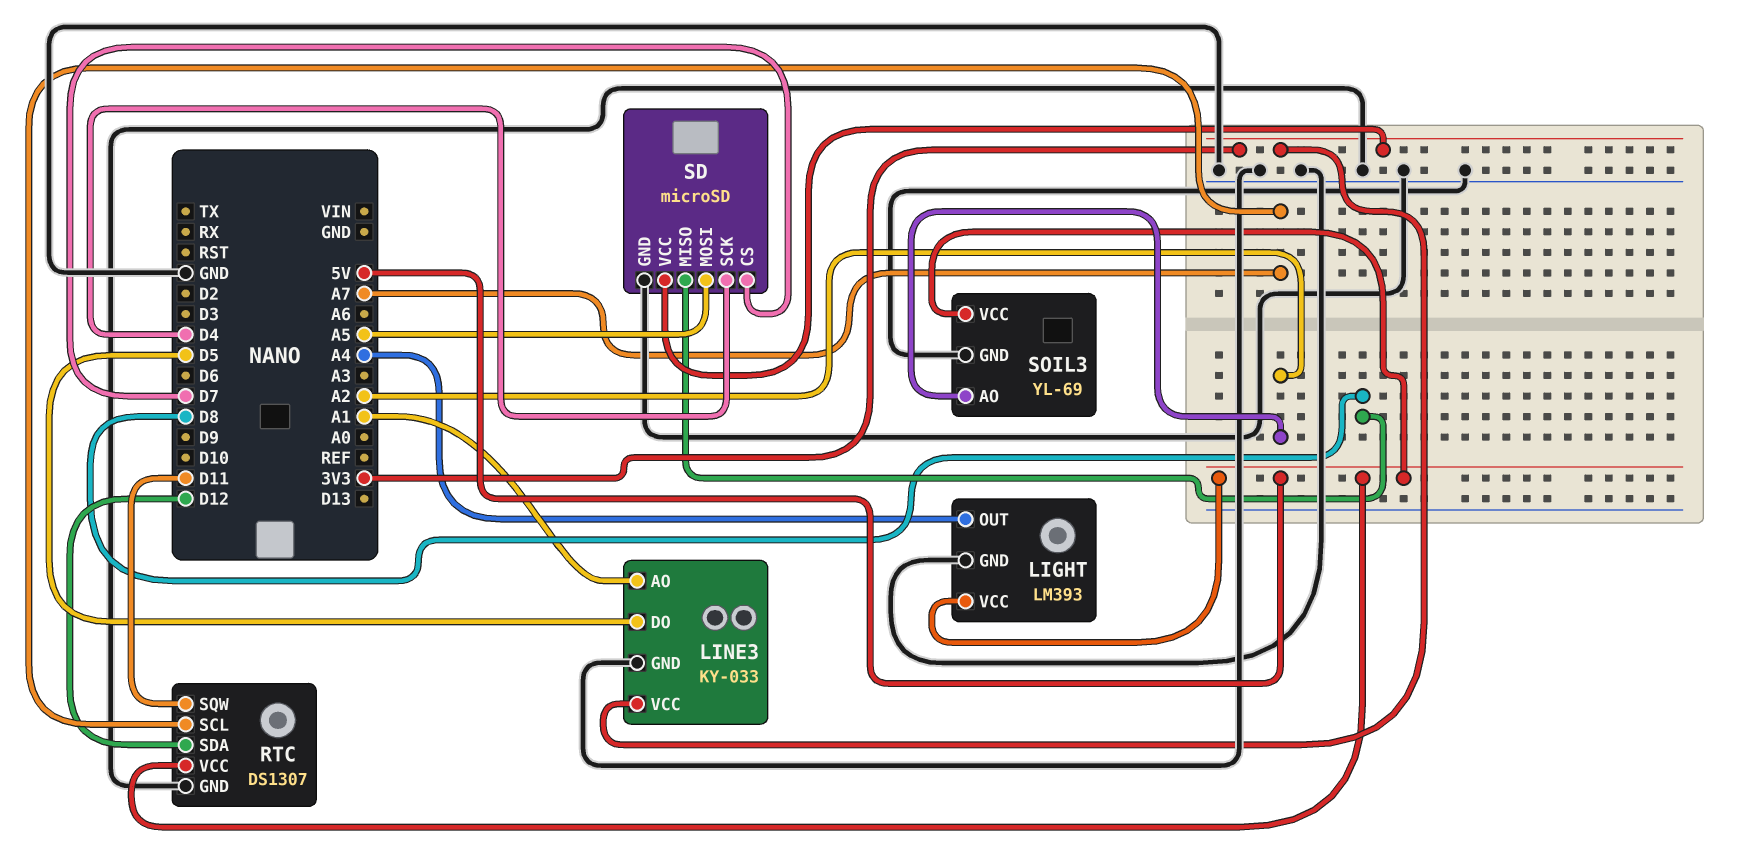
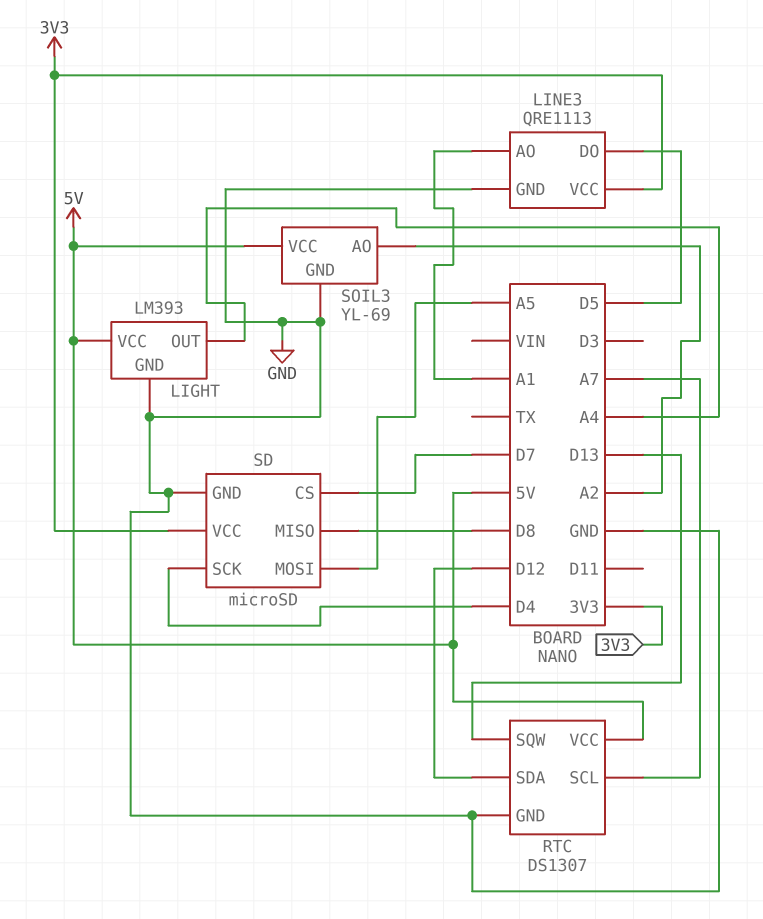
LINE3: KY-033 -> QRE1113
RTC pin SQW: D11 -> D13

